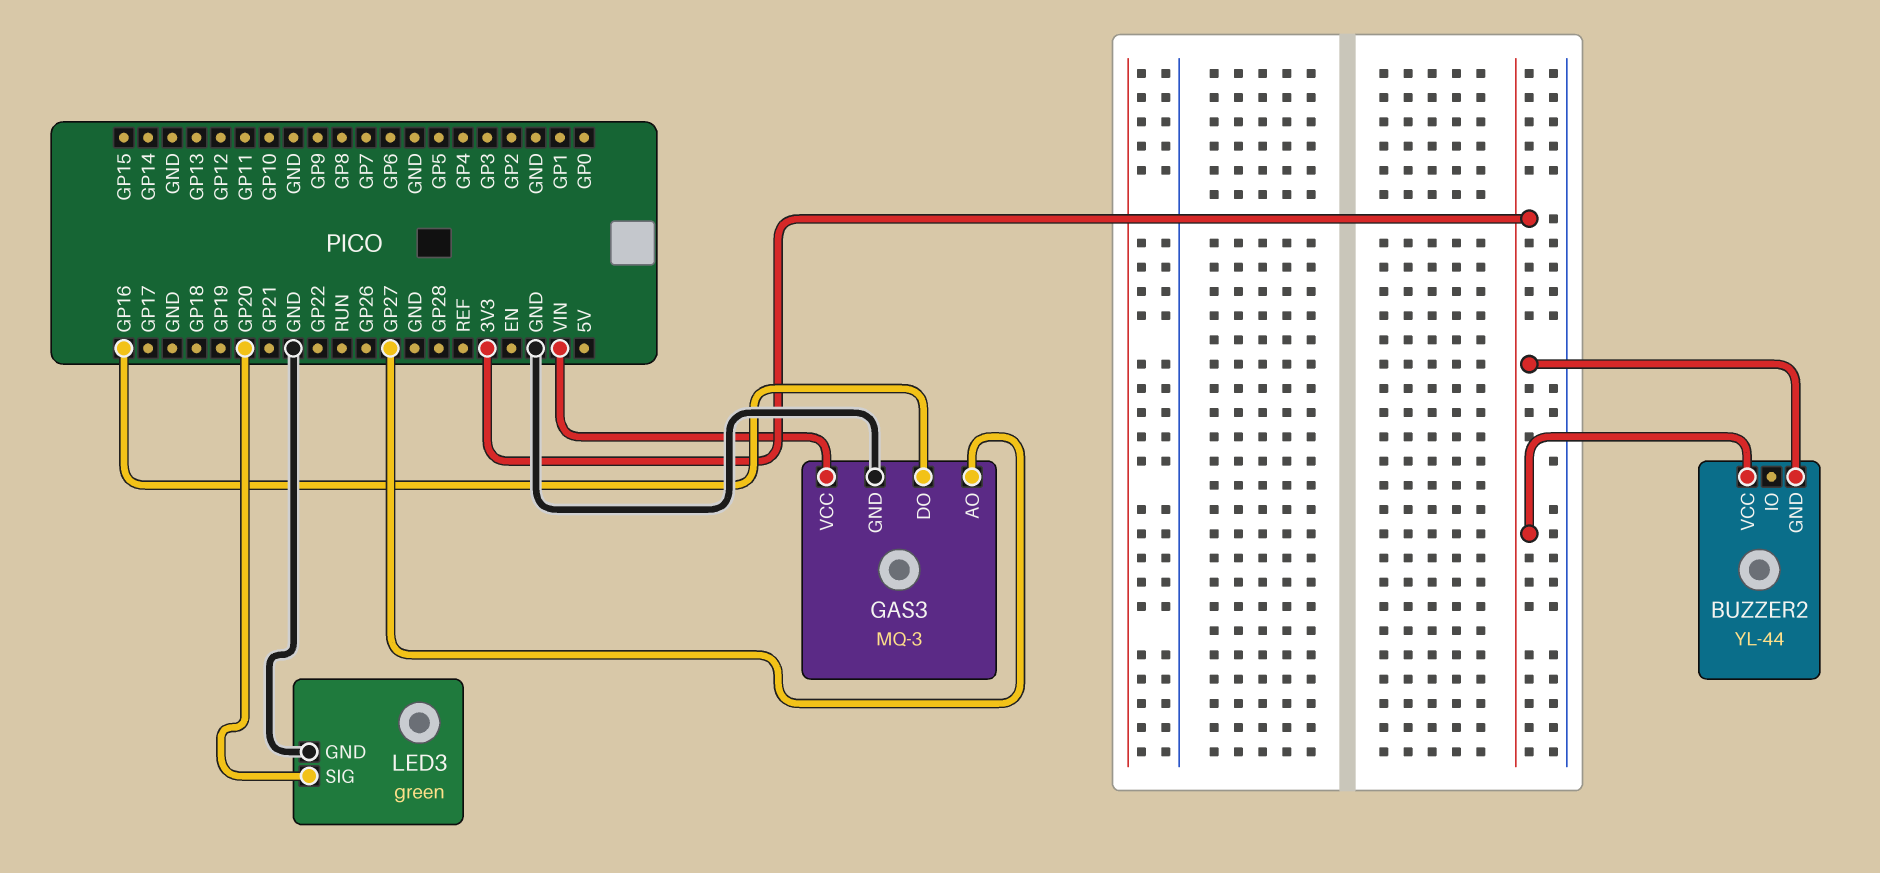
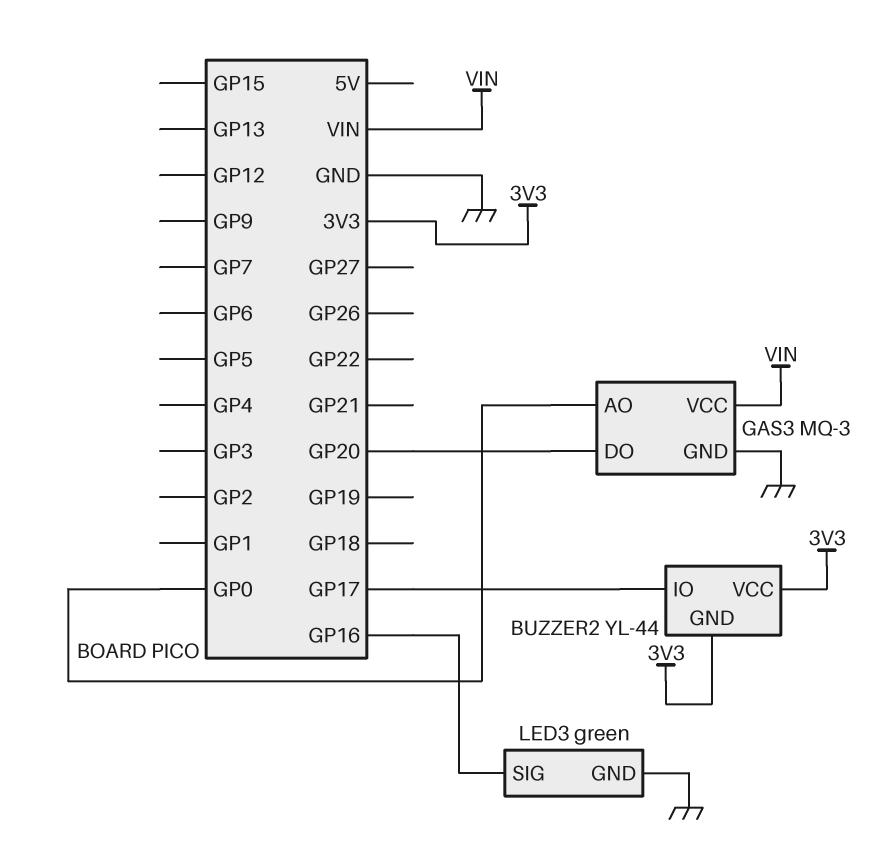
BUZZER2 pin IO: none -> GP17
GAS3 pin AO: GP27 -> GP0
GAS3 pin DO: GP16 -> GP20
LED3 pin SIG: GP20 -> GP16

